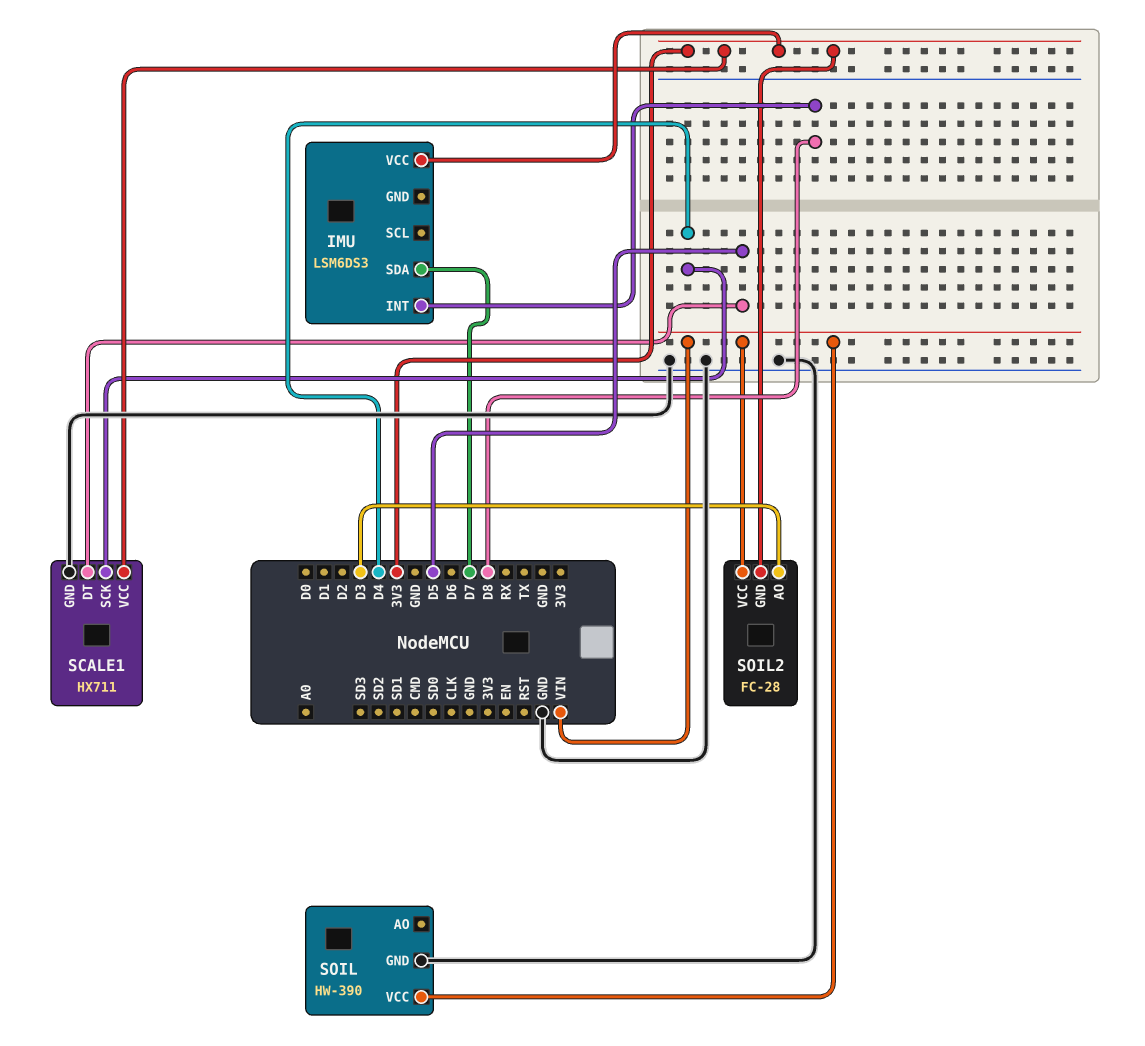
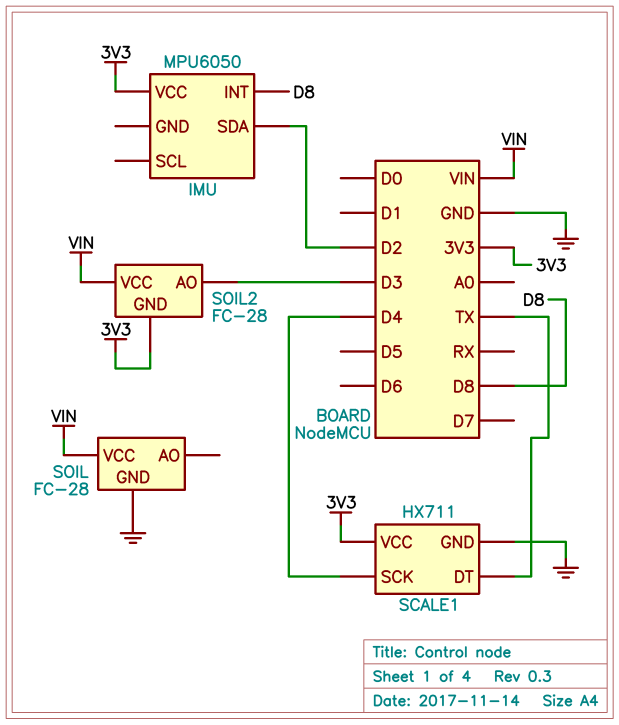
IMU: LSM6DS3 -> MPU6050
IMU pin SDA: D7 -> D2
SCALE1 pin DT: D5 -> TX
SOIL: HW-390 -> FC-28

